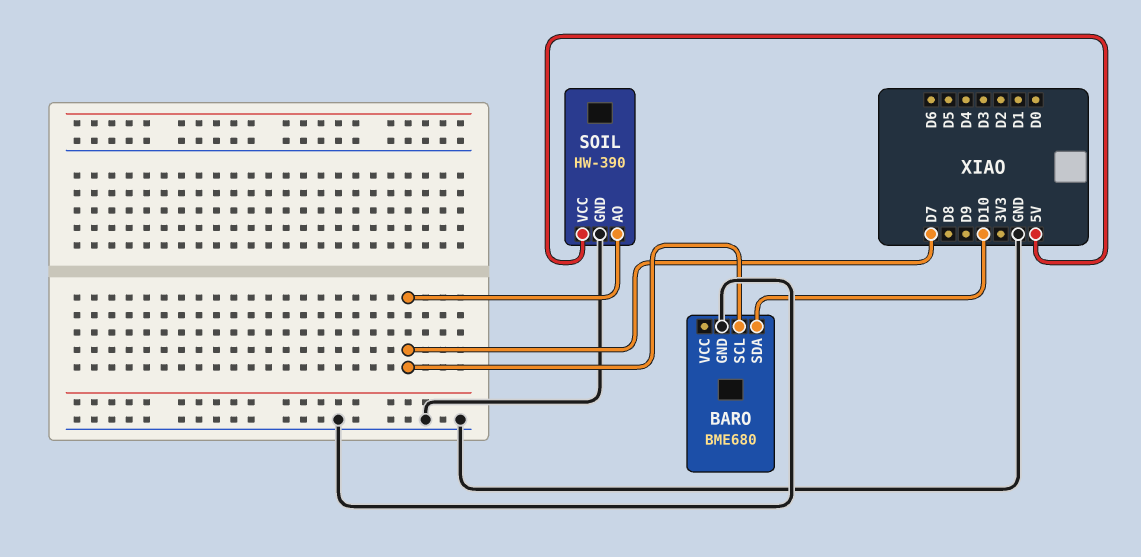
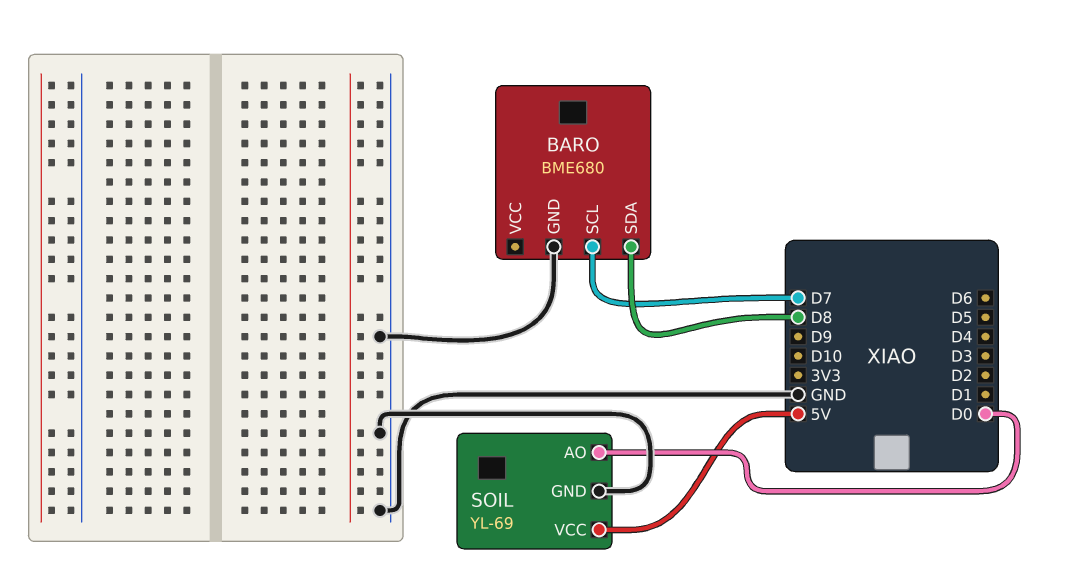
BARO pin SDA: D10 -> D8
SOIL: HW-390 -> YL-69
SOIL pin AO: D7 -> D0

